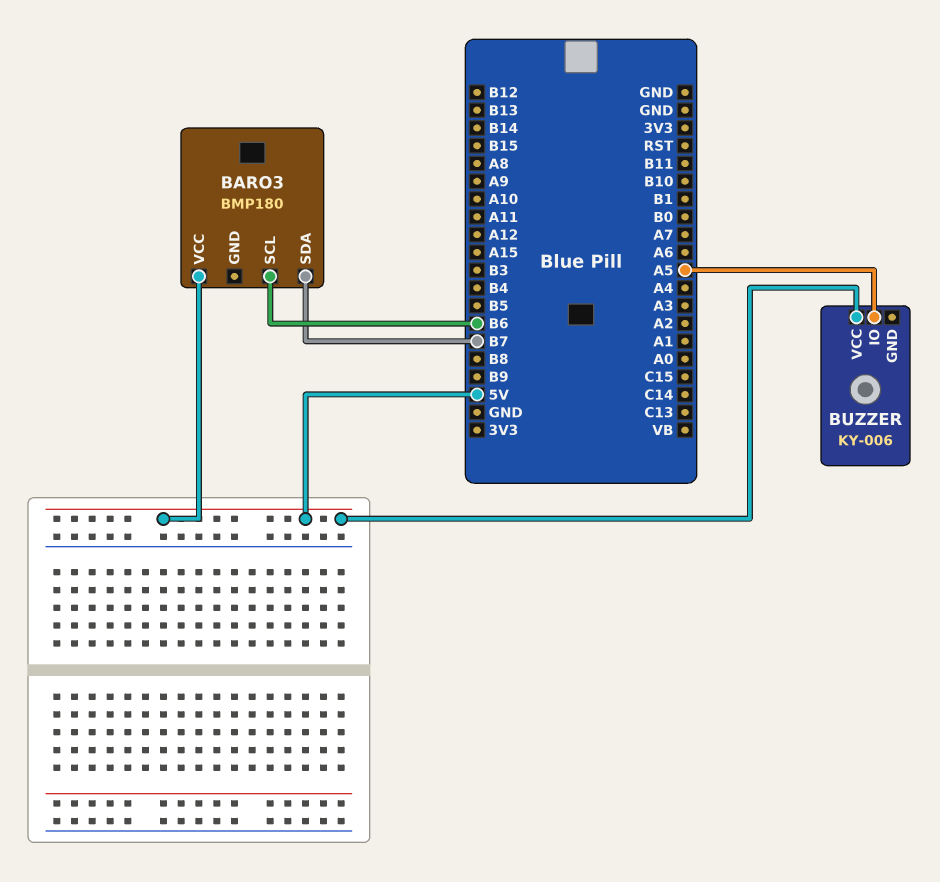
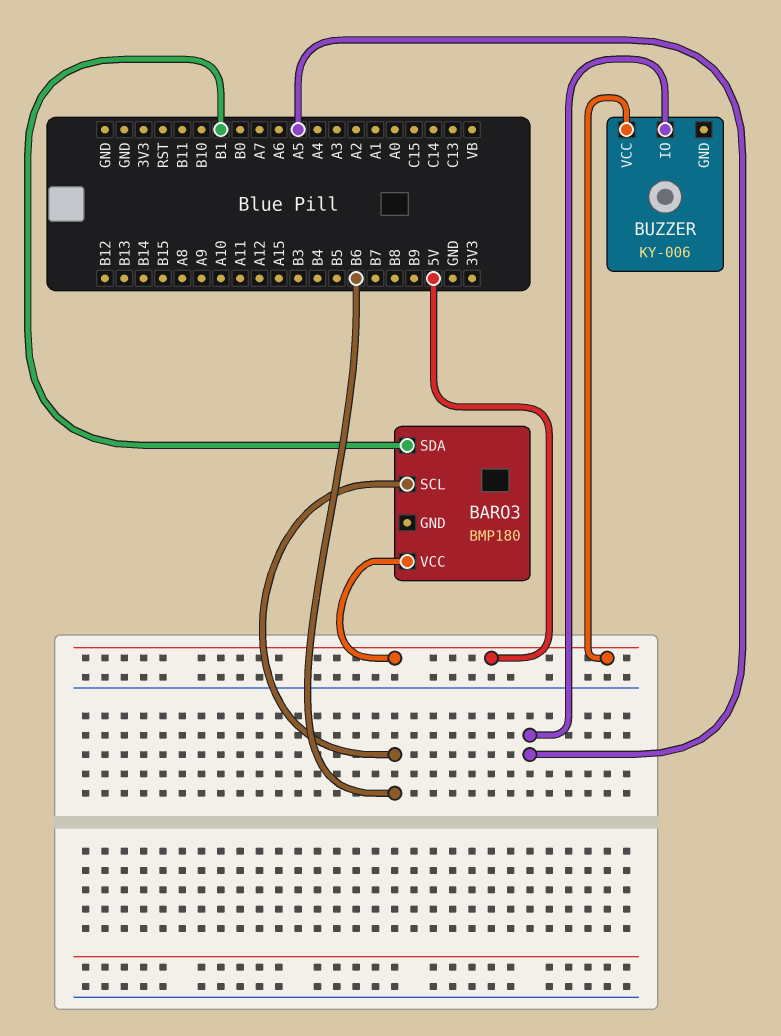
BARO3 pin SDA: B7 -> B1

